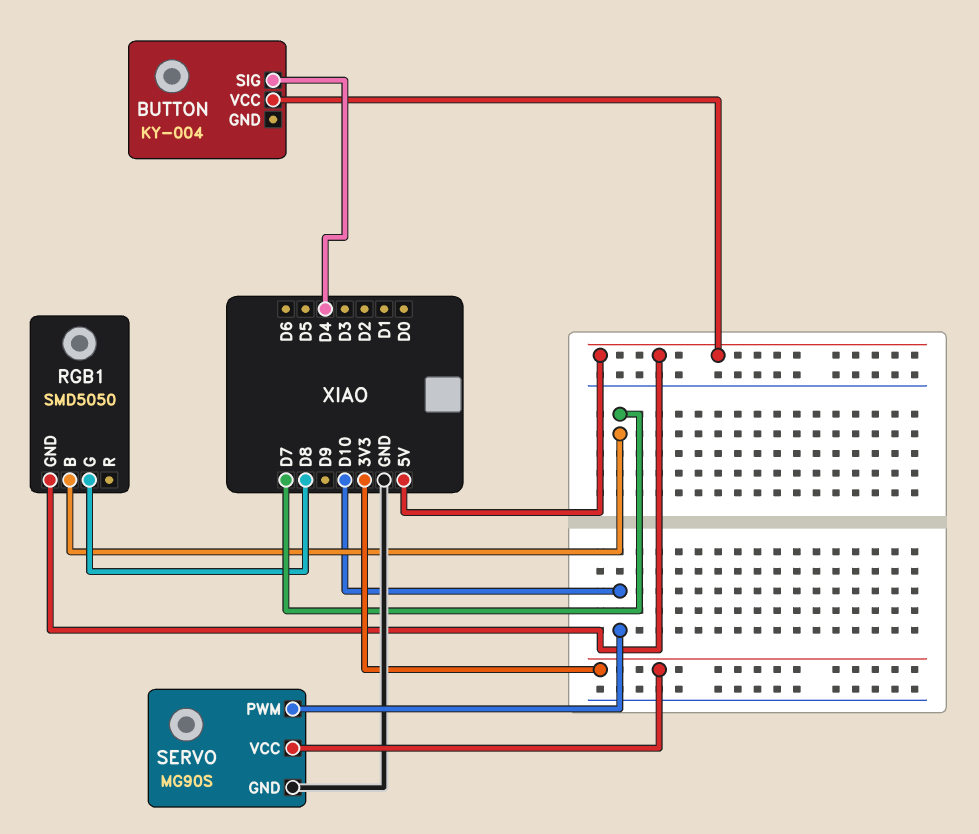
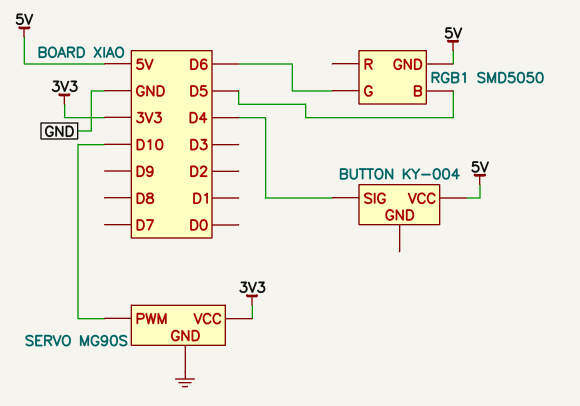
RGB1 pin B: D7 -> D5
RGB1 pin G: D8 -> D6

